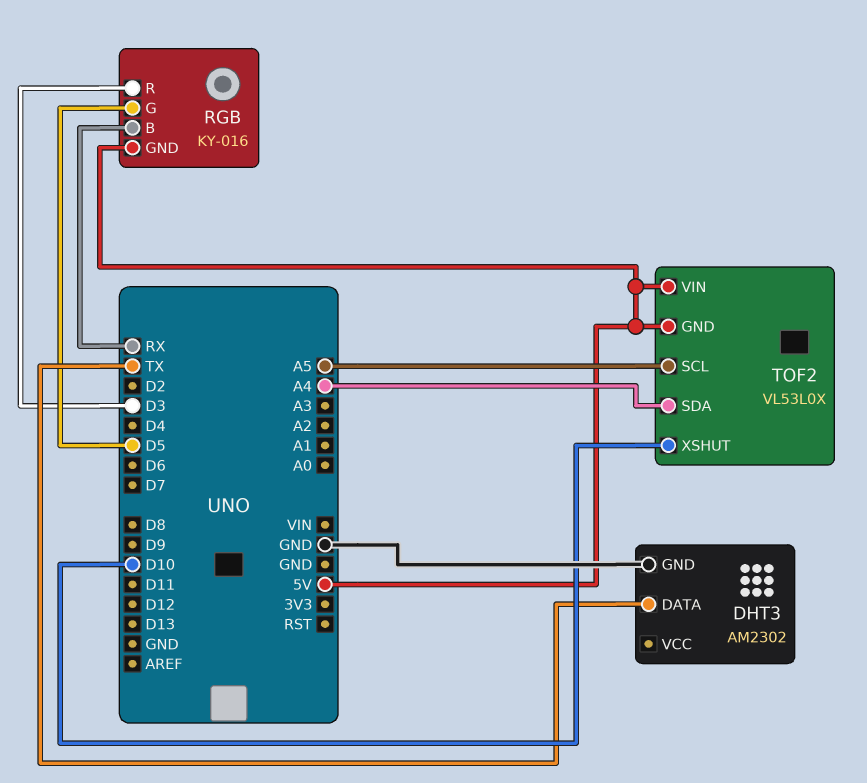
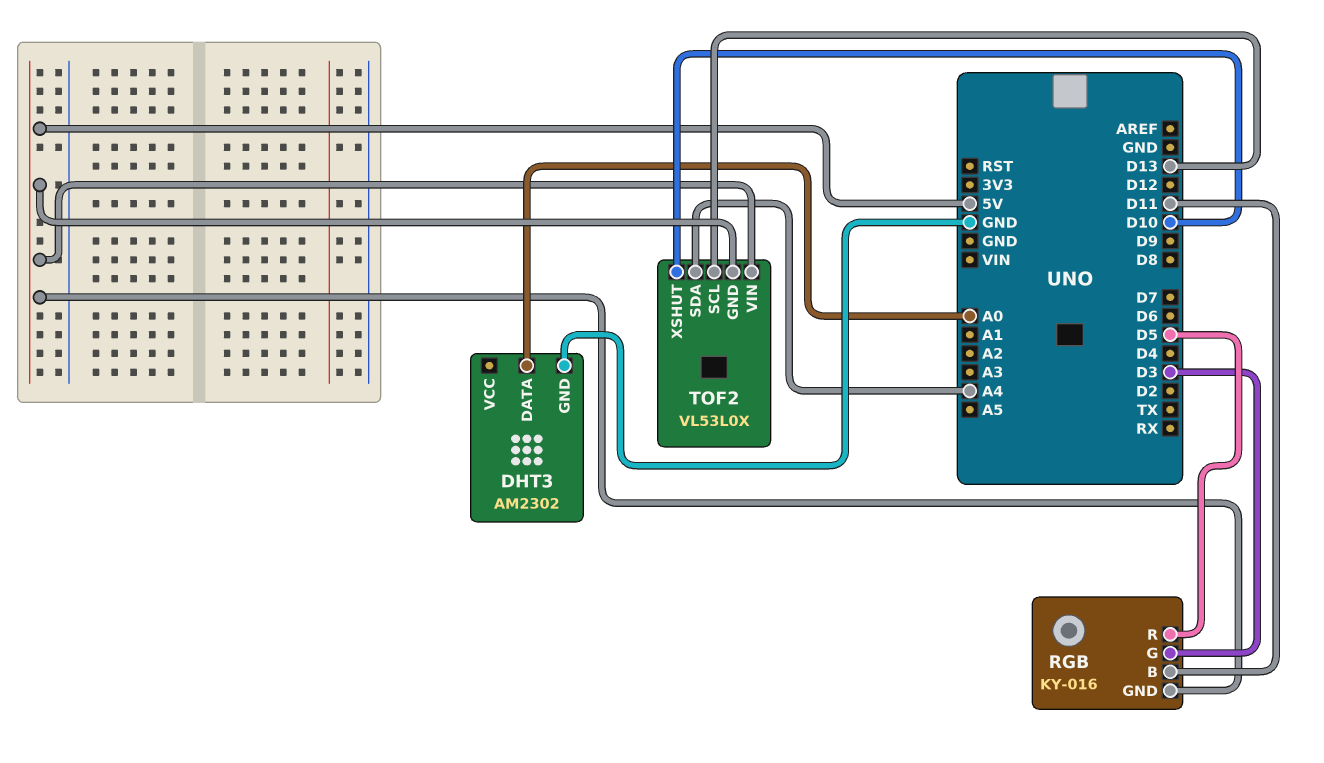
DHT3 pin DATA: TX -> A0
RGB pin B: RX -> D11
RGB pin G: D5 -> D3
RGB pin R: D3 -> D5
TOF2 pin SCL: A5 -> D13

